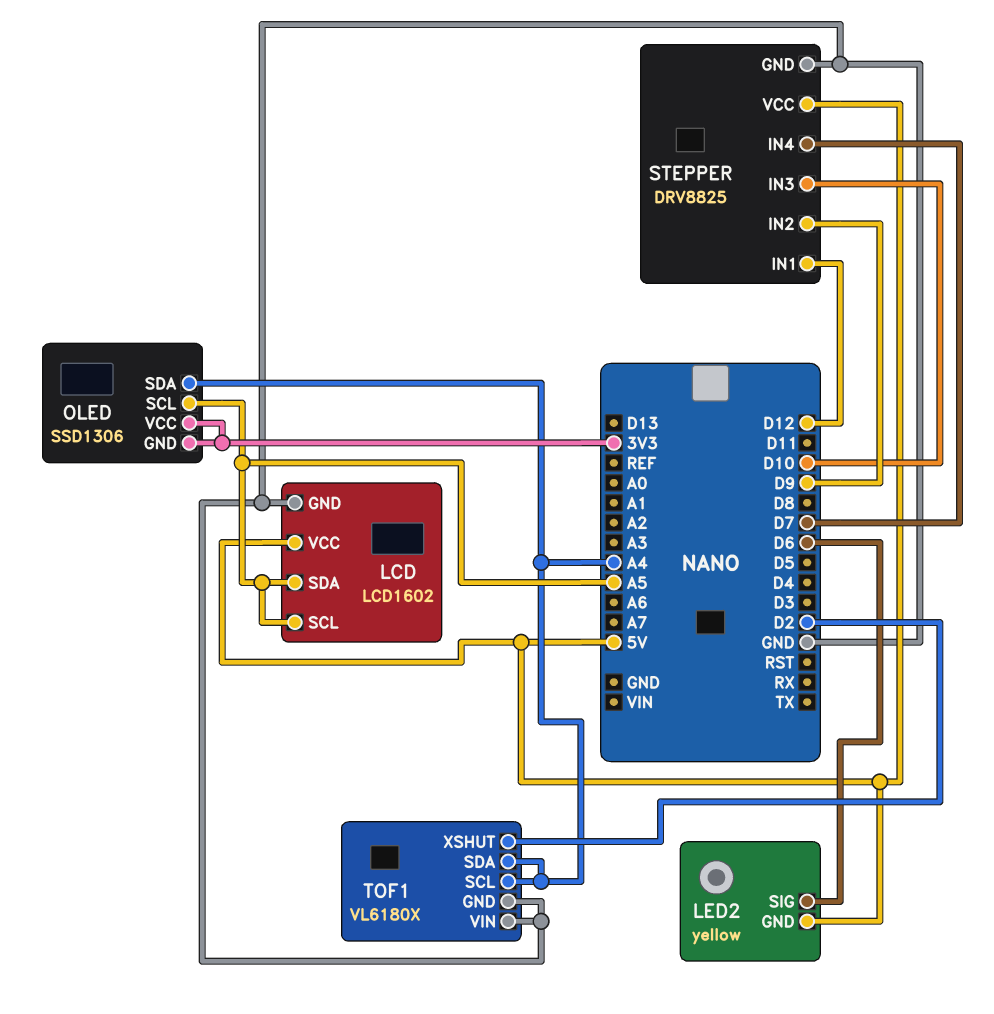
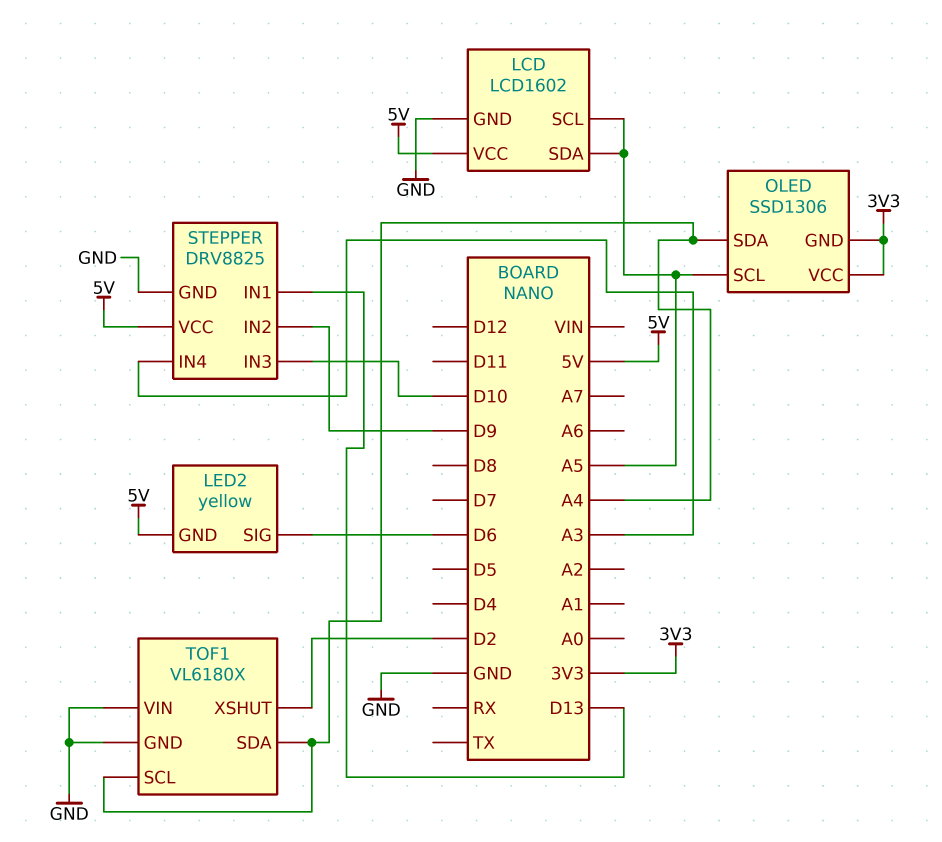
STEPPER pin IN1: D12 -> D13
STEPPER pin IN4: D7 -> A3

